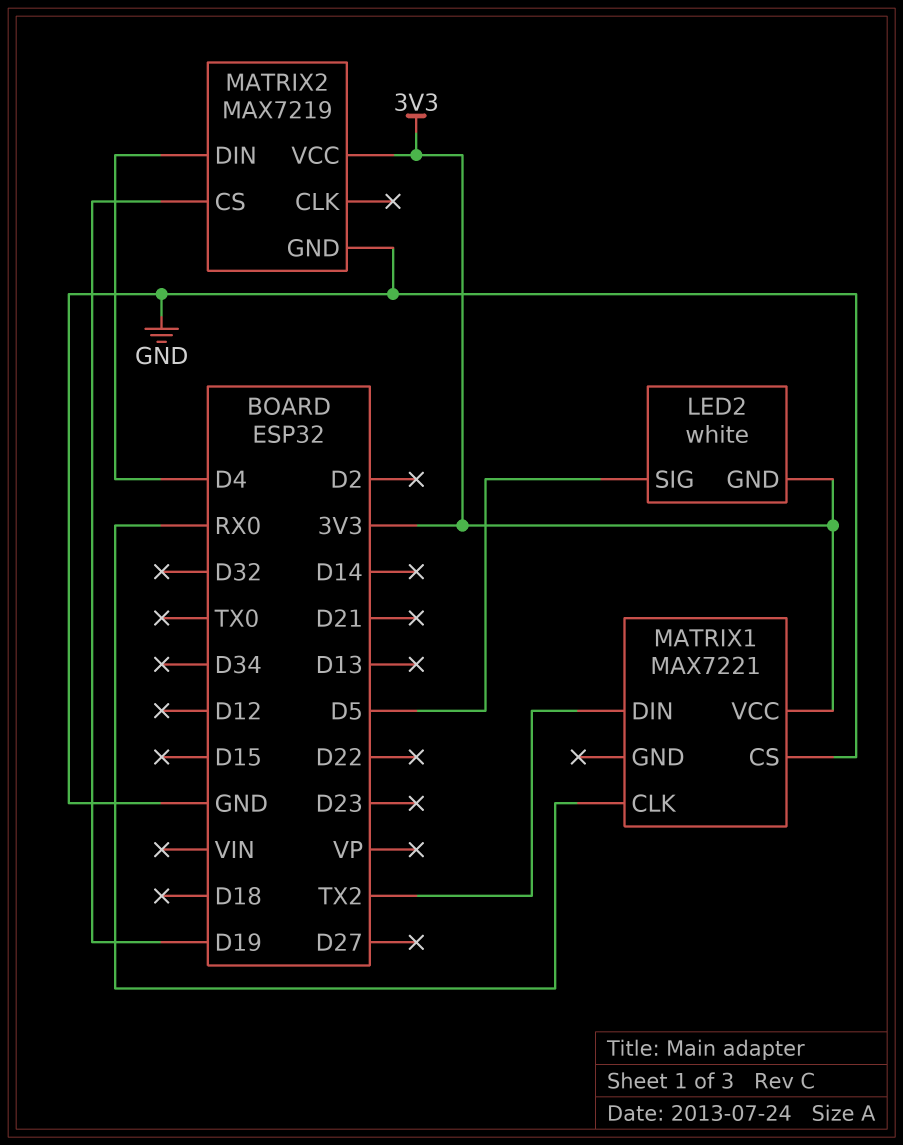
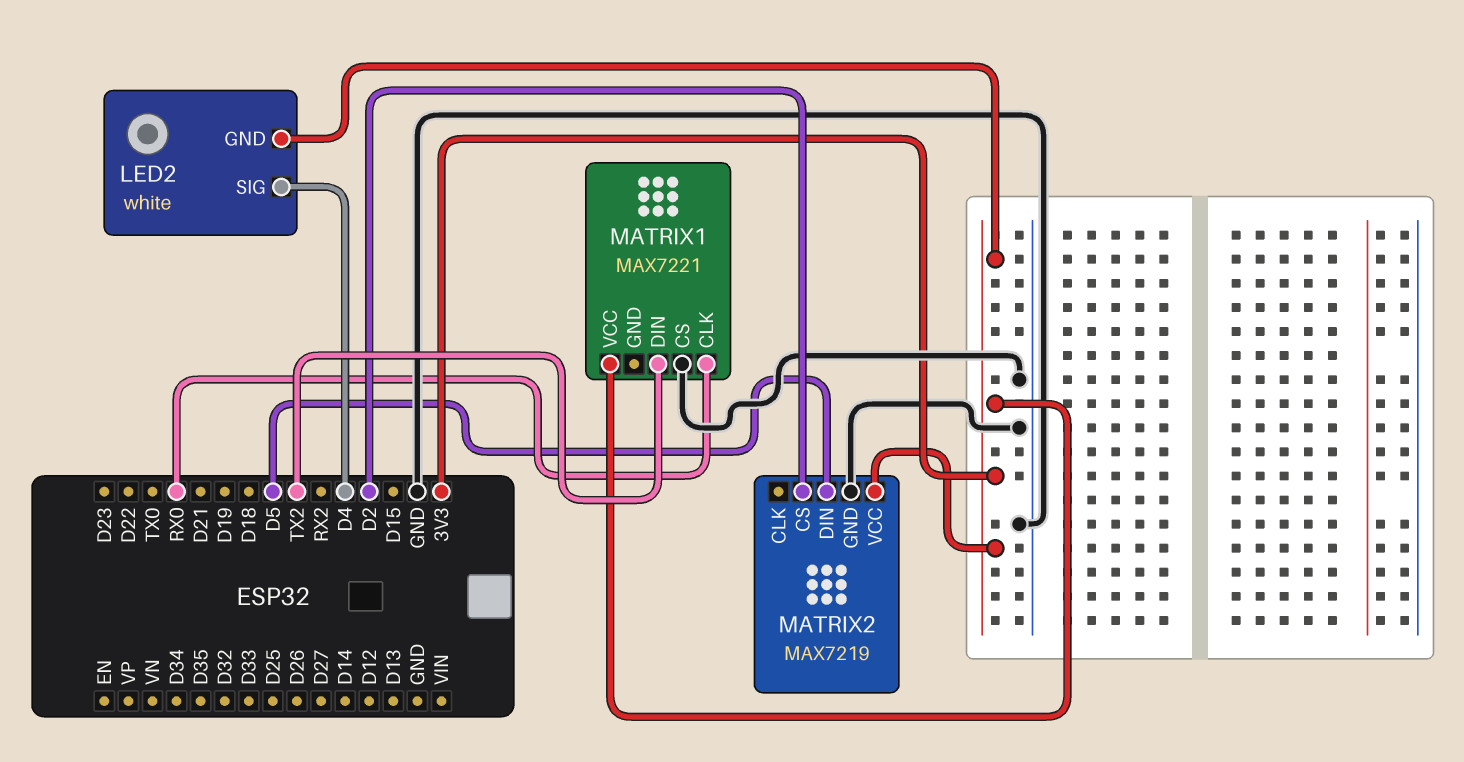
LED2 pin SIG: D5 -> D4
MATRIX2 pin CS: D19 -> D2
MATRIX2 pin DIN: D4 -> D5

